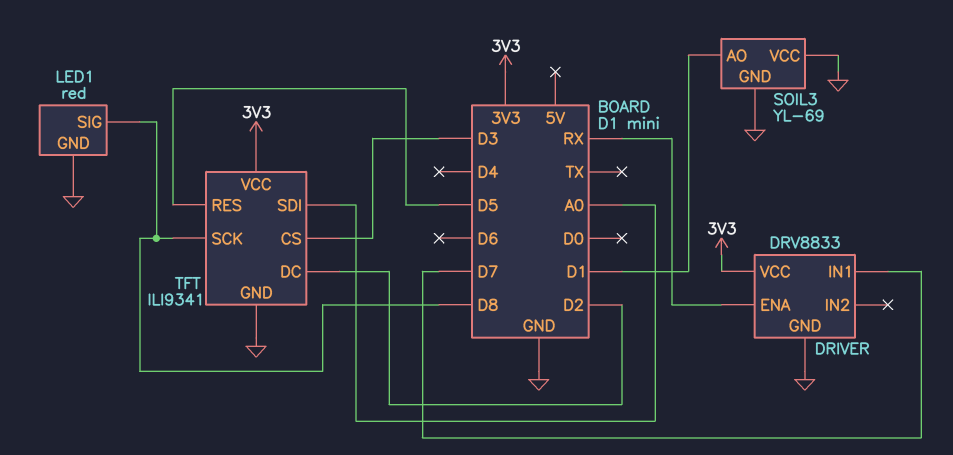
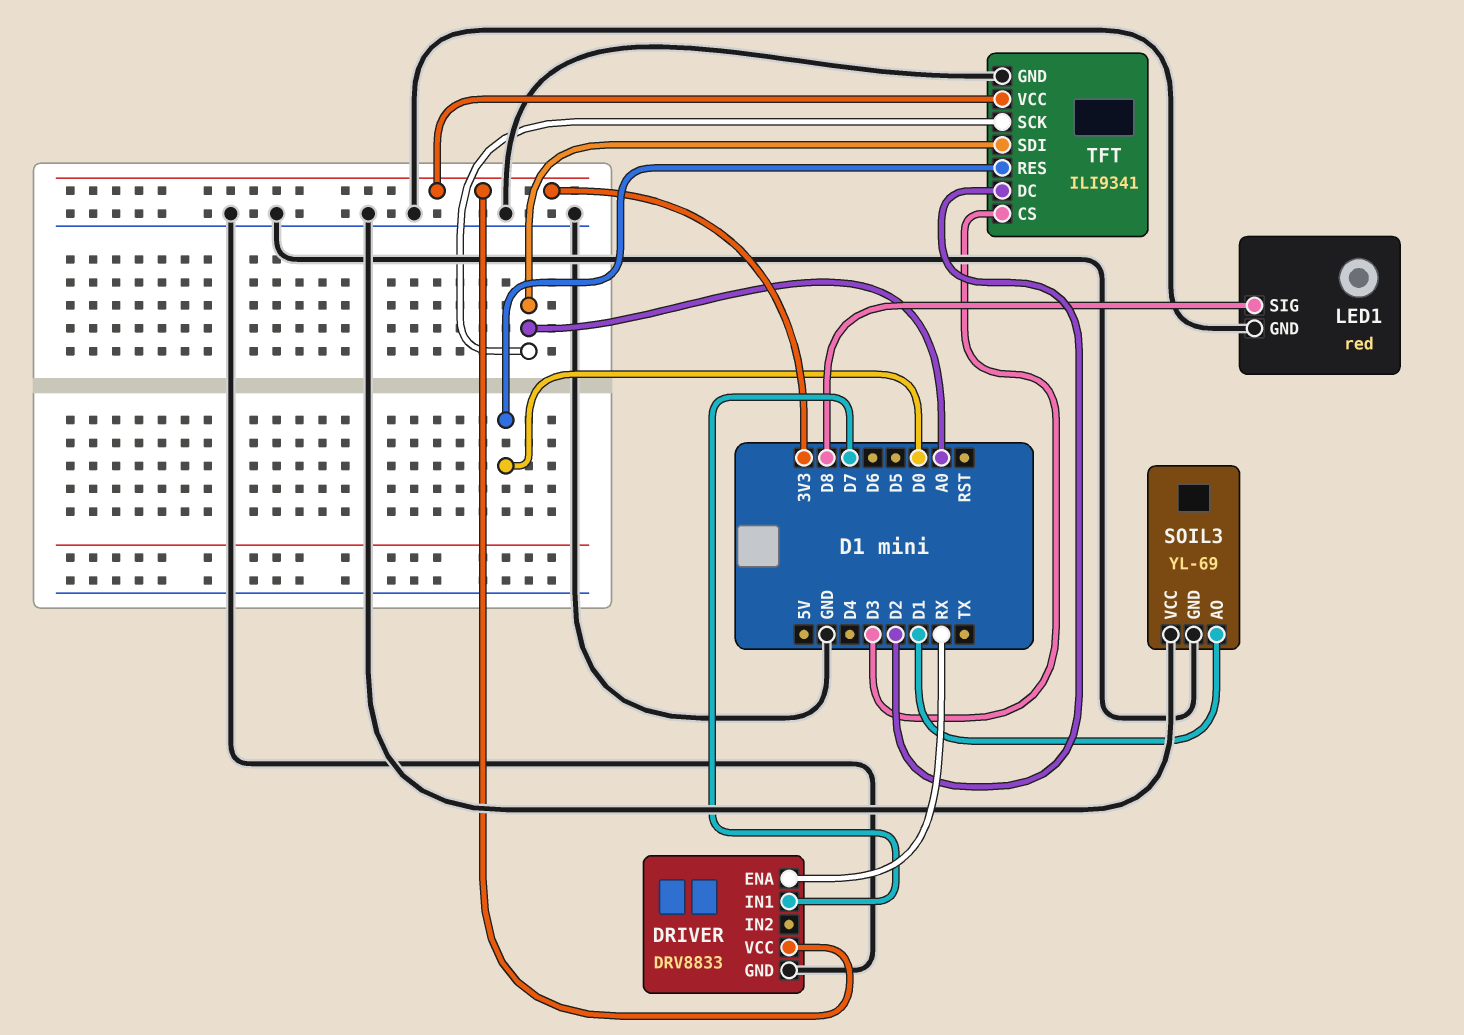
TFT pin RES: D5 -> D0
TFT pin SCK: D8 -> A0

